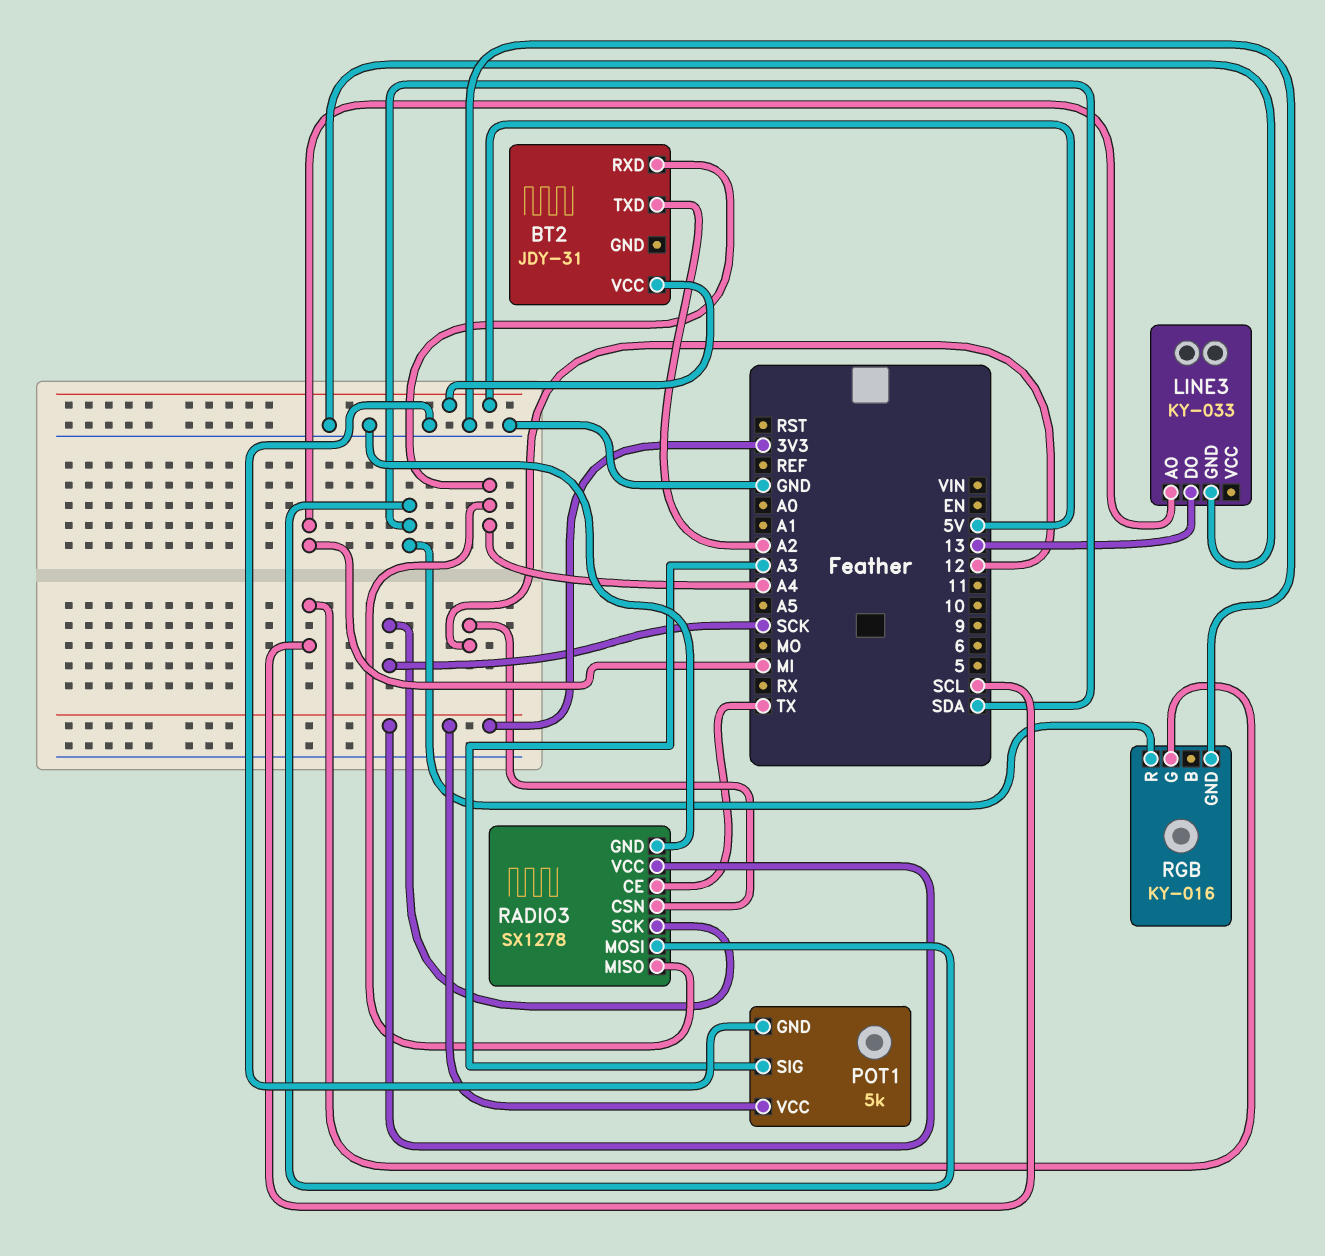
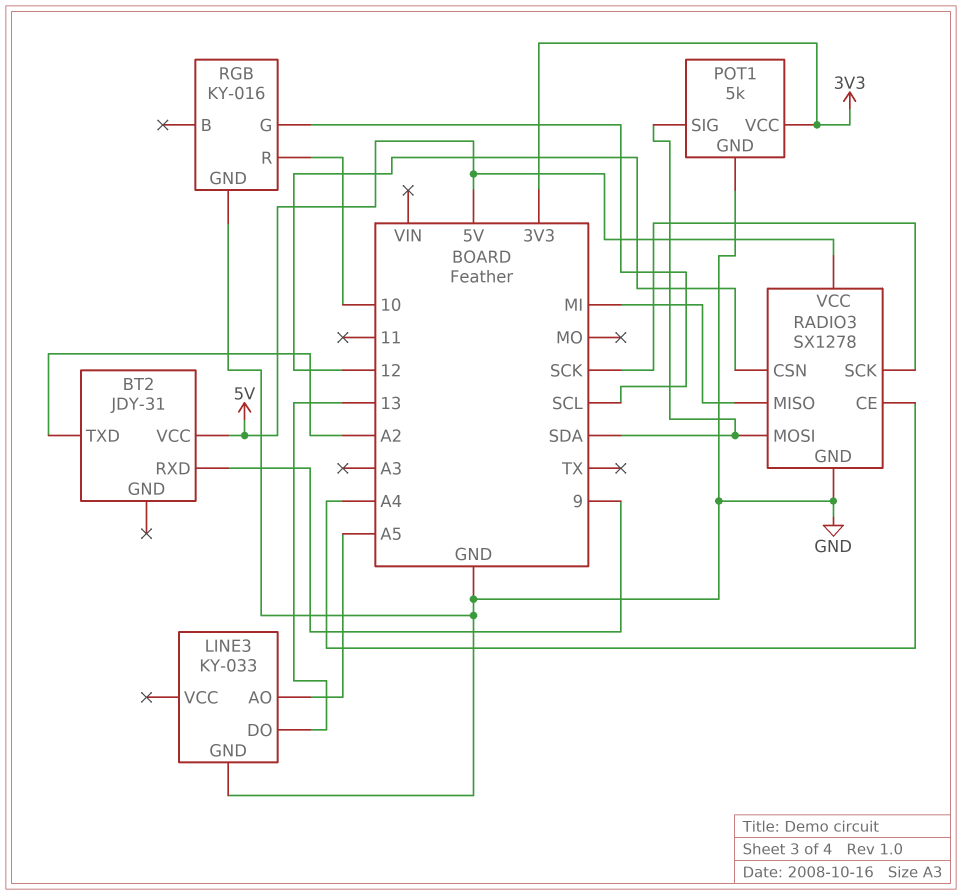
BT2 pin RXD: A4 -> 9
LINE3 pin AO: MI -> A5
POT1 pin SIG: A3 -> SDA
RADIO3 pin CE: TX -> A4
RADIO3 pin MISO: A4 -> MI
RADIO3 pin VCC: 3V3 -> 5V
RGB pin R: SDA -> 10

